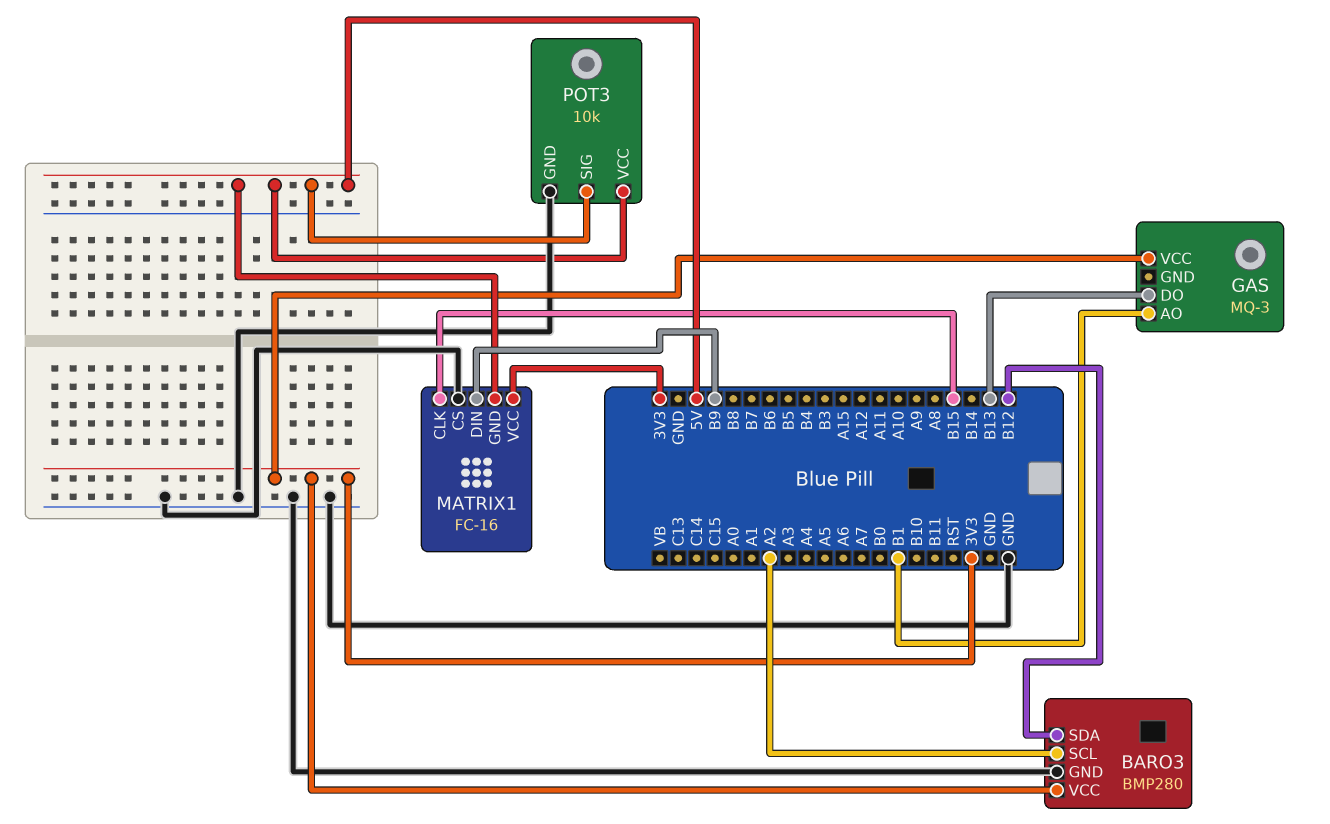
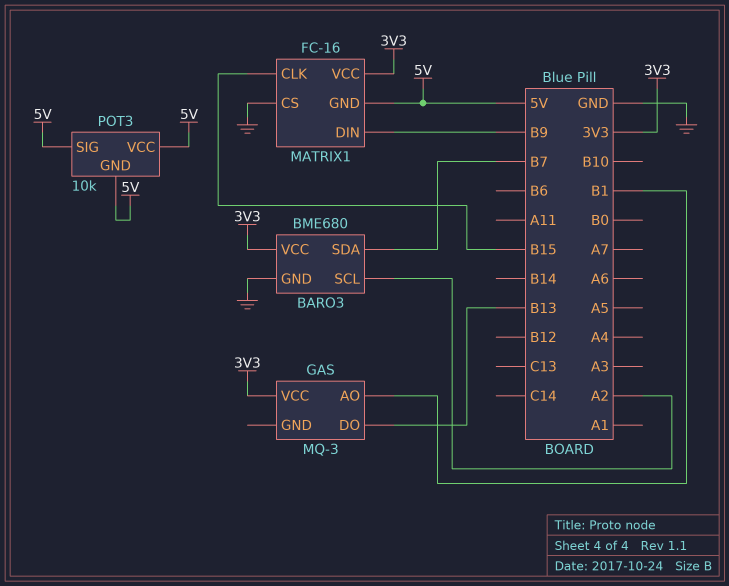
BARO3: BMP280 -> BME680
BARO3 pin SDA: B12 -> B7
POT3 pin GND: GND -> 5V

